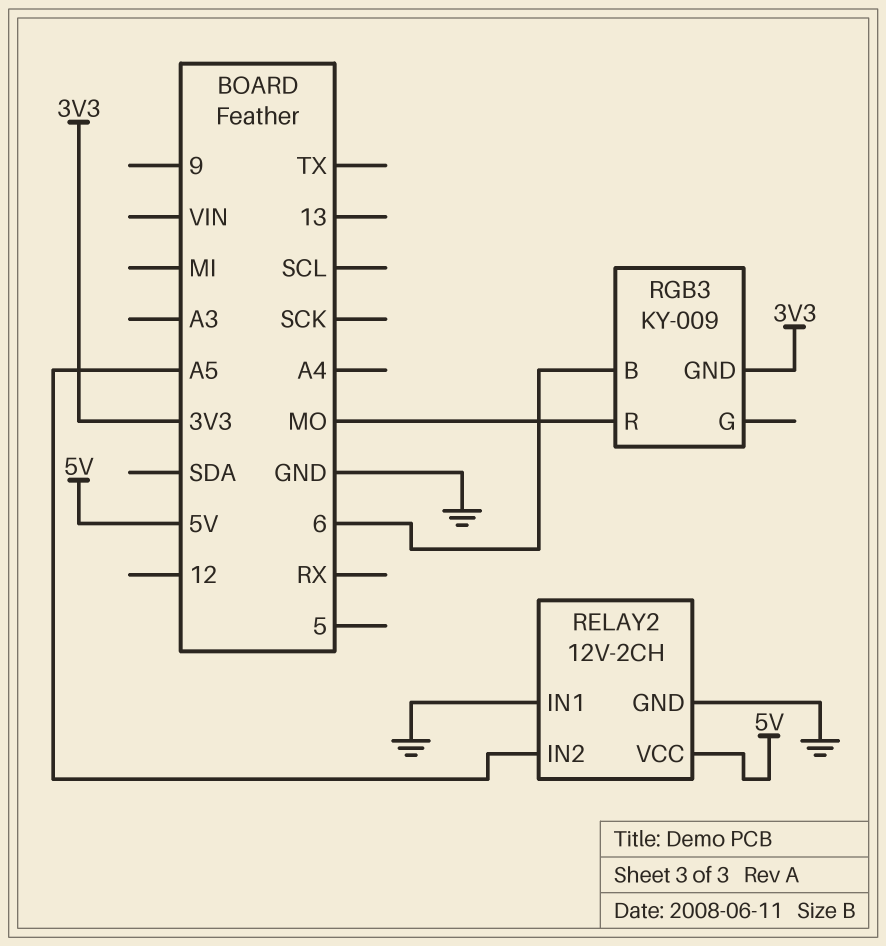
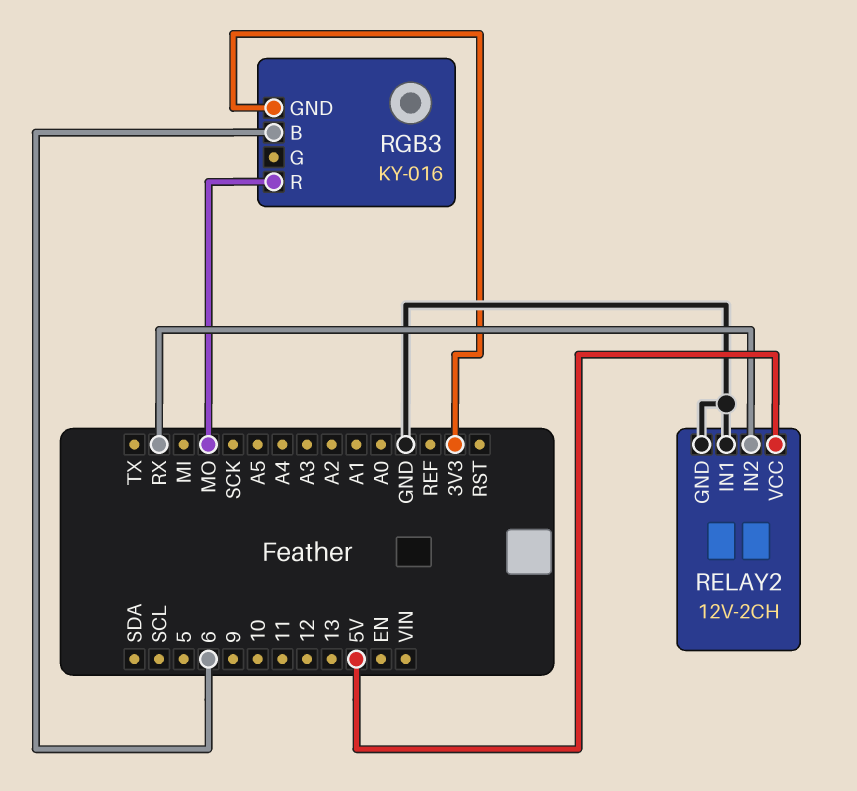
RELAY2 pin IN2: A5 -> RX
RGB3: KY-009 -> KY-016

